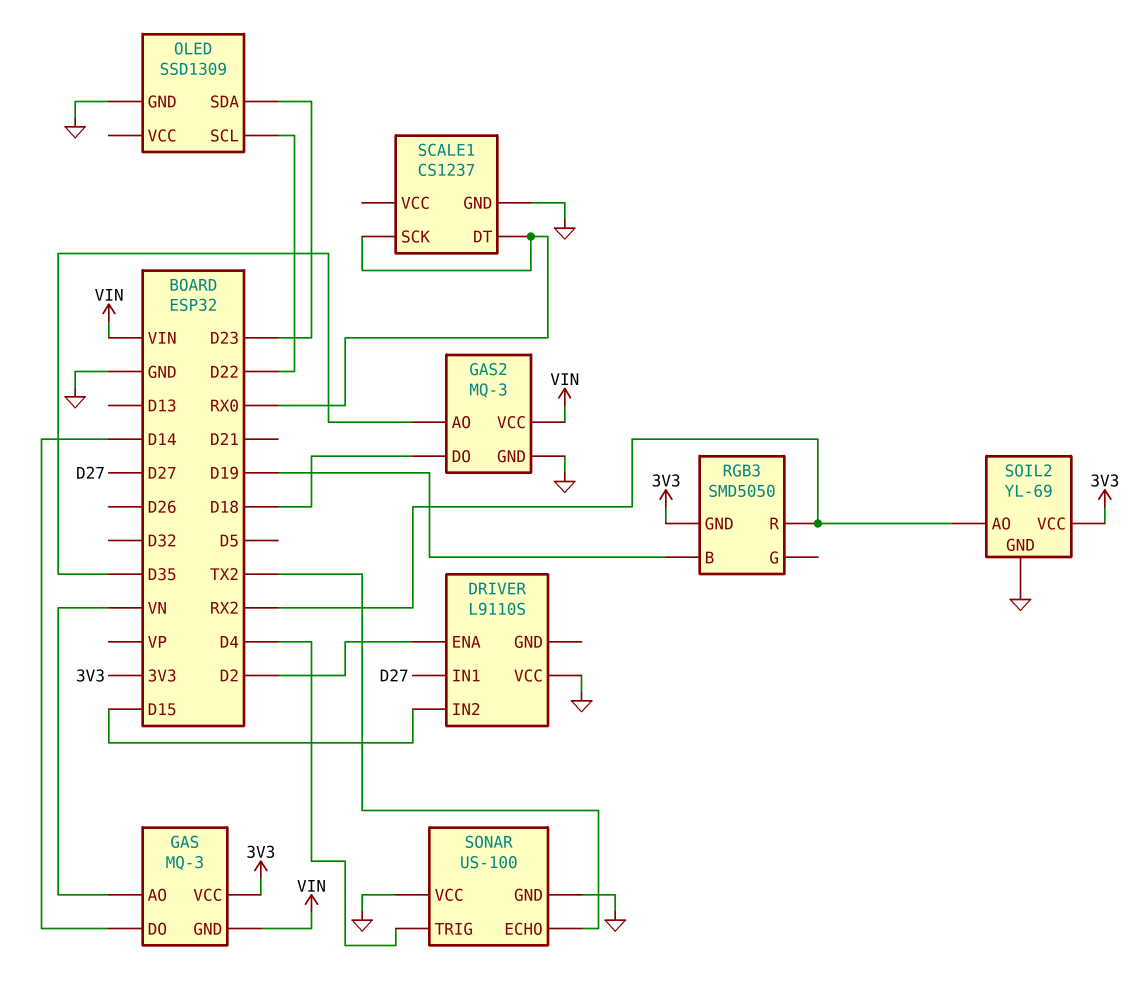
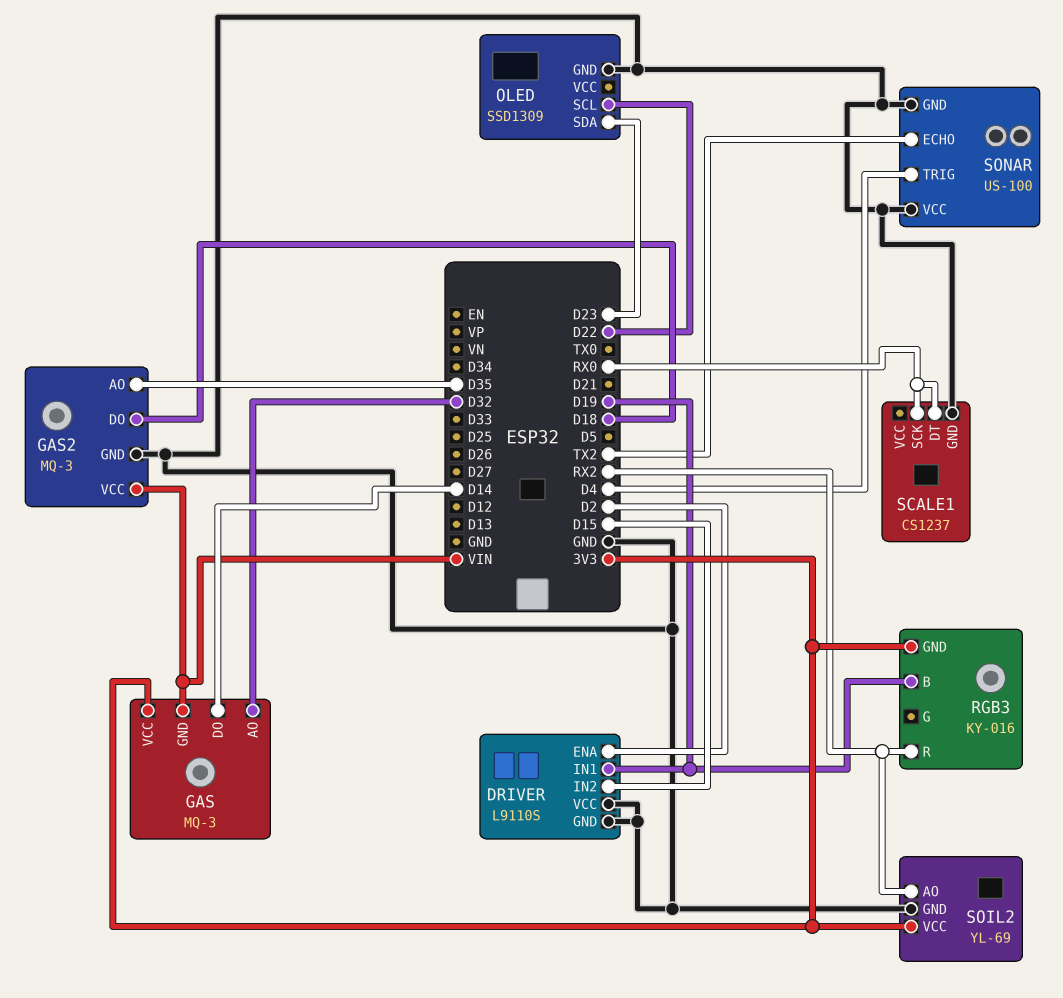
DRIVER pin GND: none -> GND
DRIVER pin IN1: D27 -> D19
GAS pin AO: VN -> D32
RGB3: SMD5050 -> KY-016

